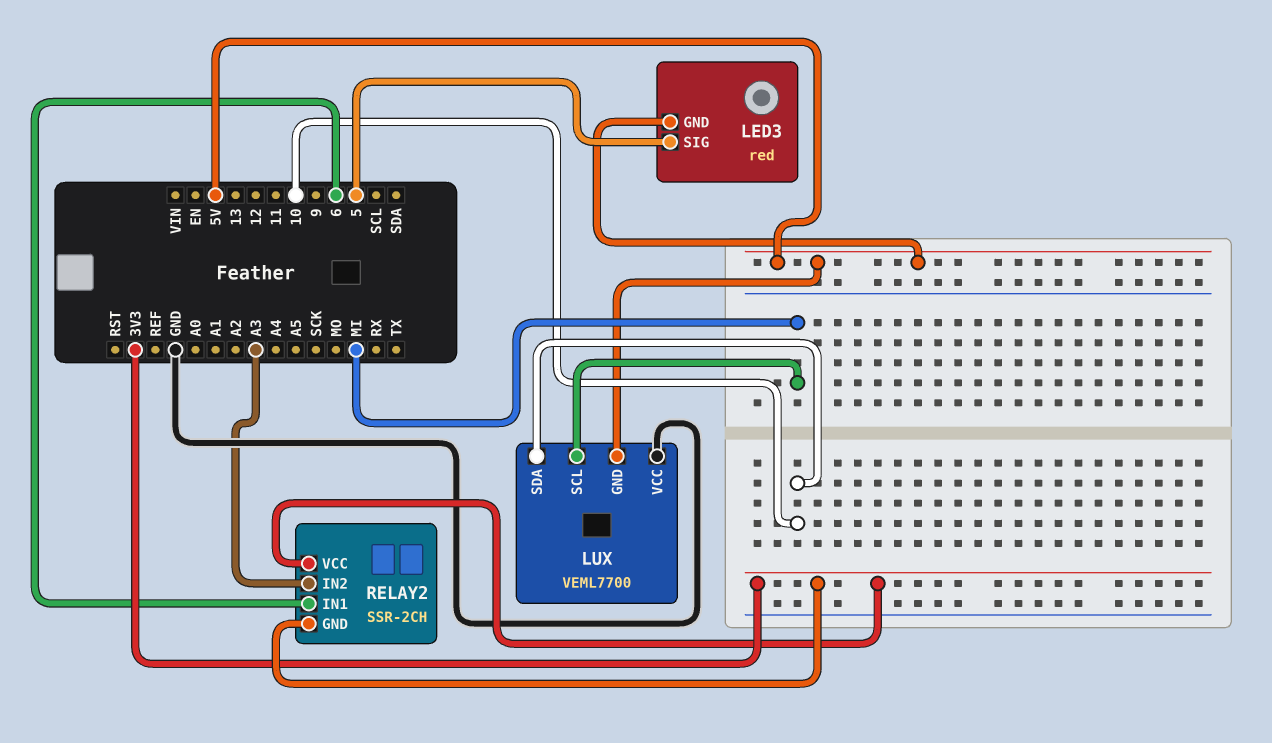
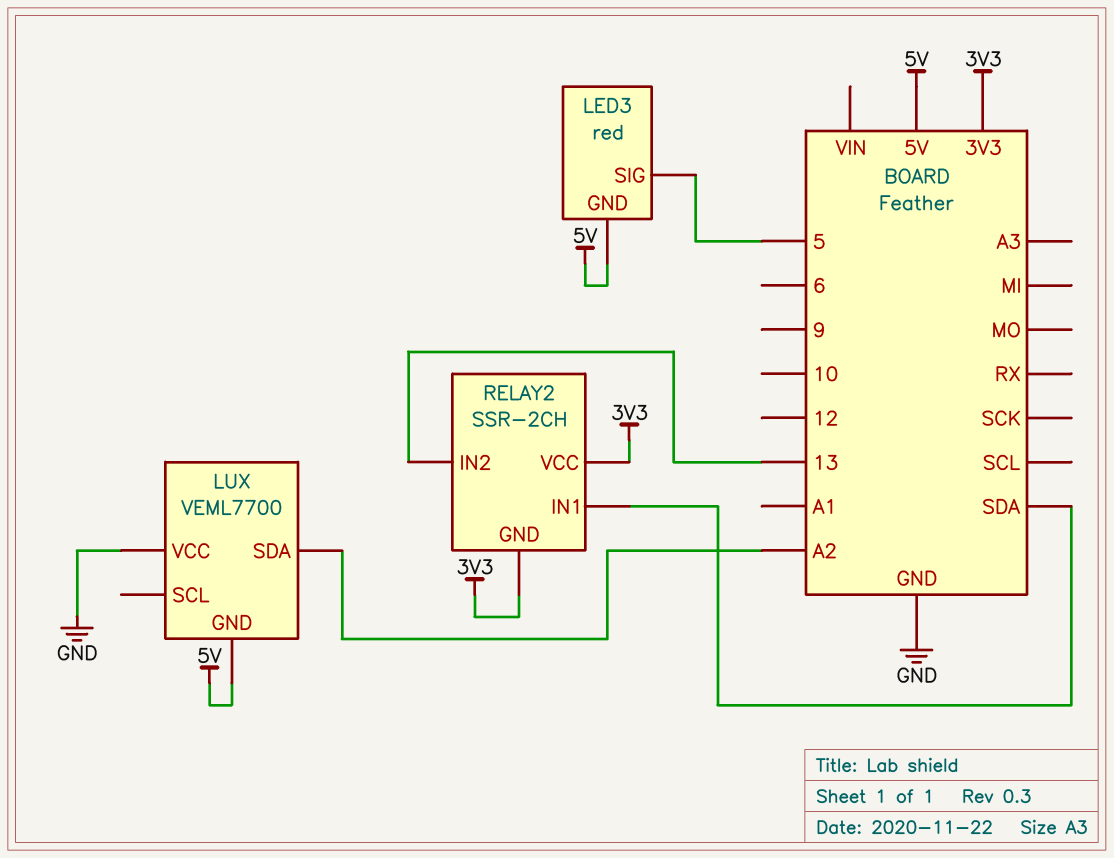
LUX pin SCL: MI -> none
LUX pin SDA: 10 -> A2
RELAY2 pin IN1: 6 -> SDA
RELAY2 pin IN2: A3 -> 13

